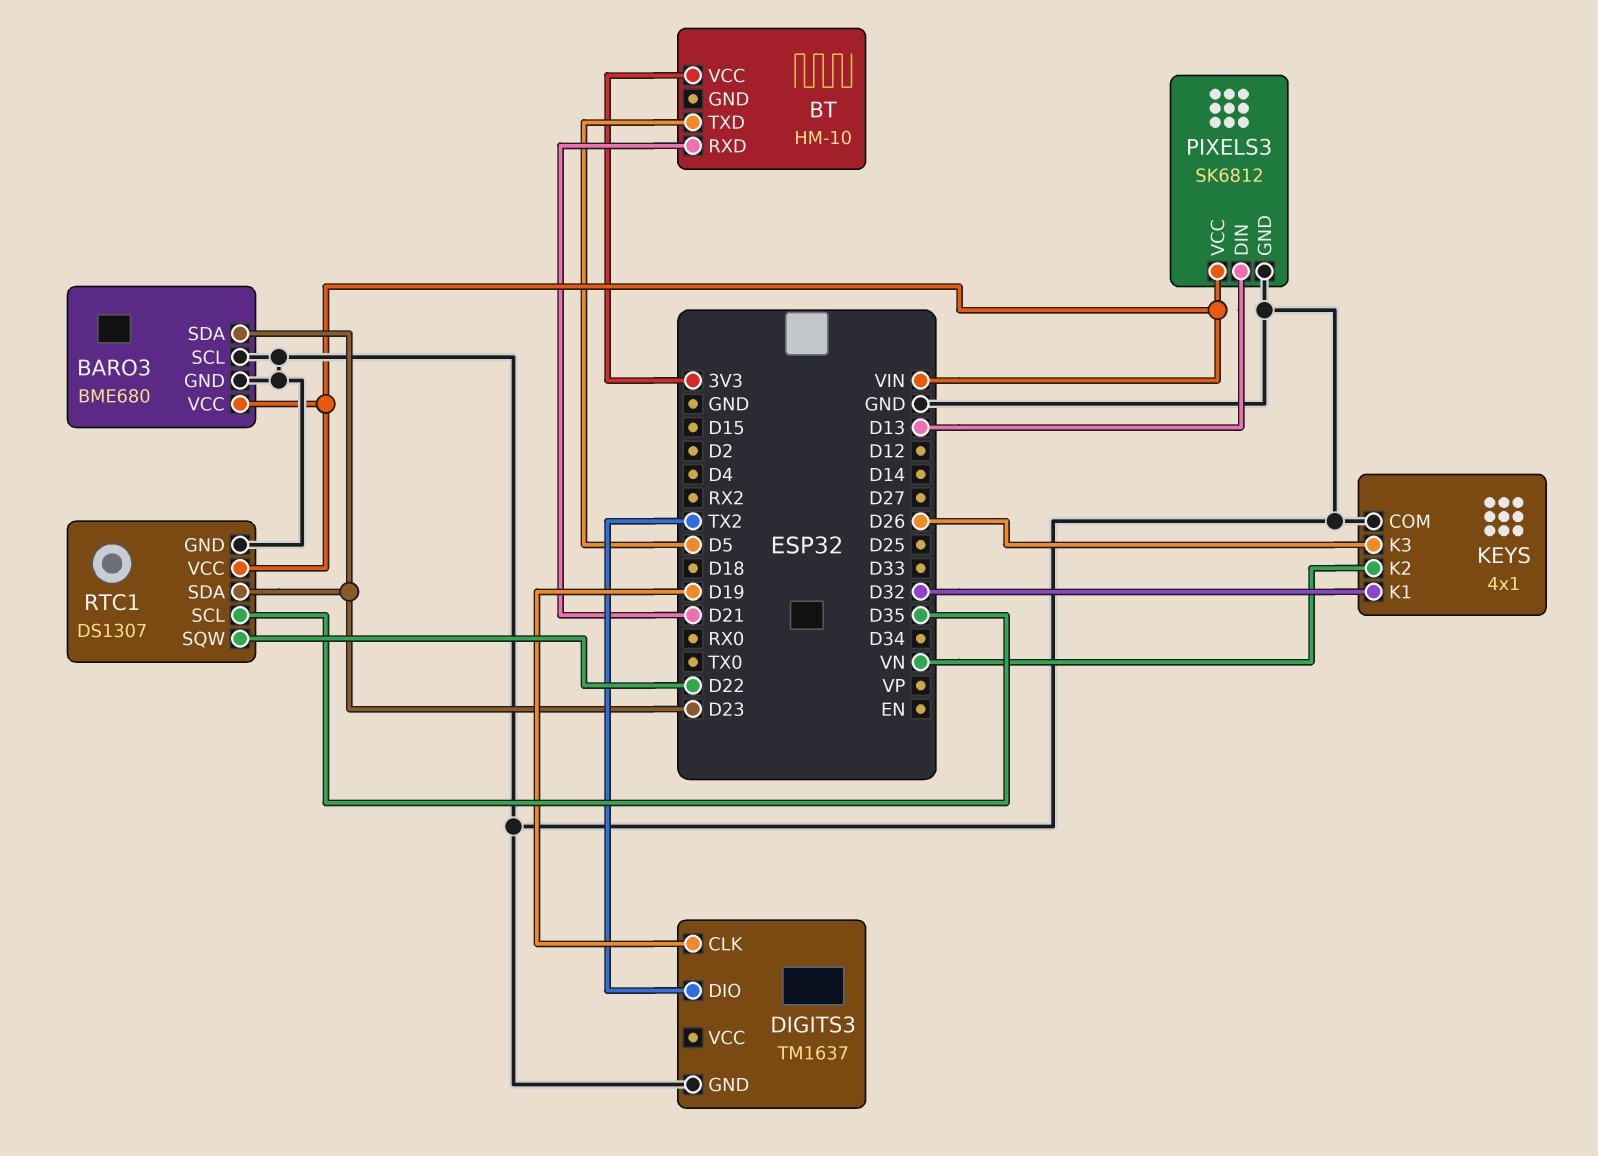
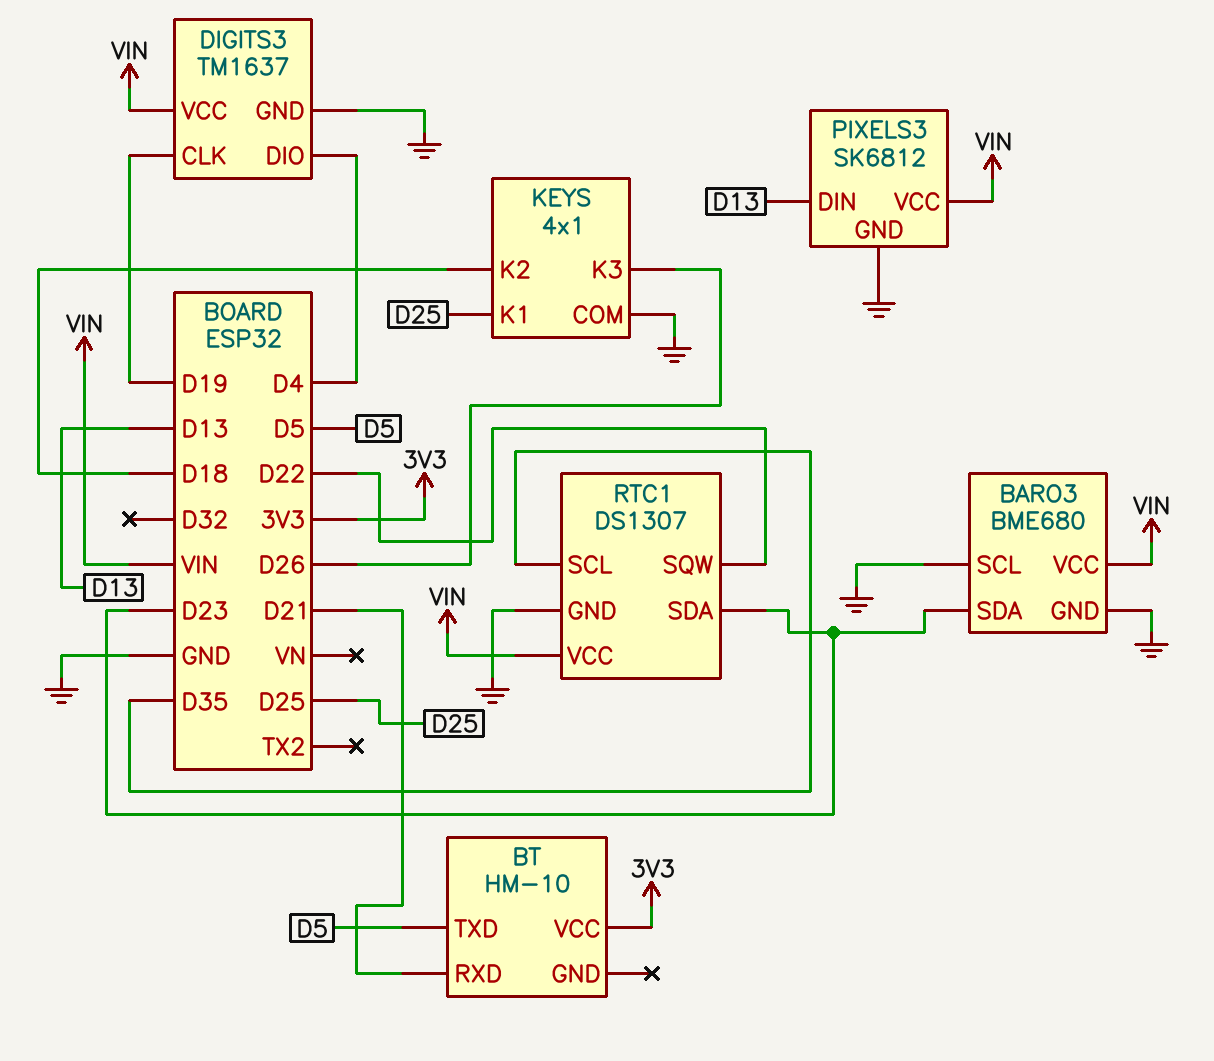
DIGITS3 pin DIO: TX2 -> D4
DIGITS3 pin VCC: none -> VIN
KEYS pin K1: D32 -> D25
KEYS pin K2: VN -> D18

